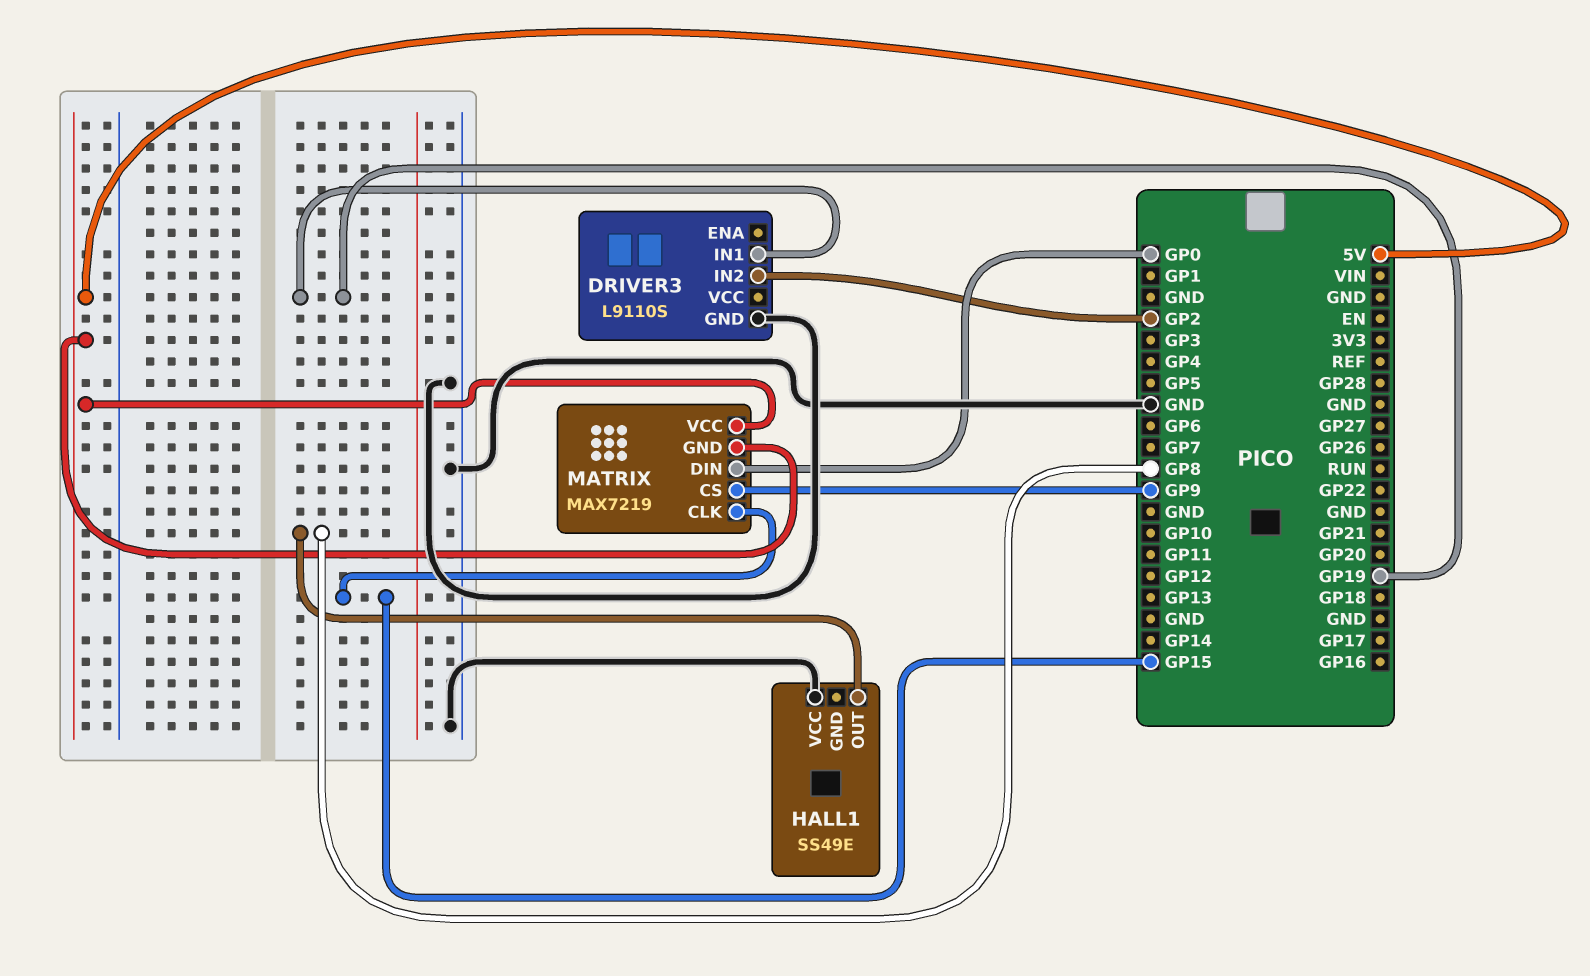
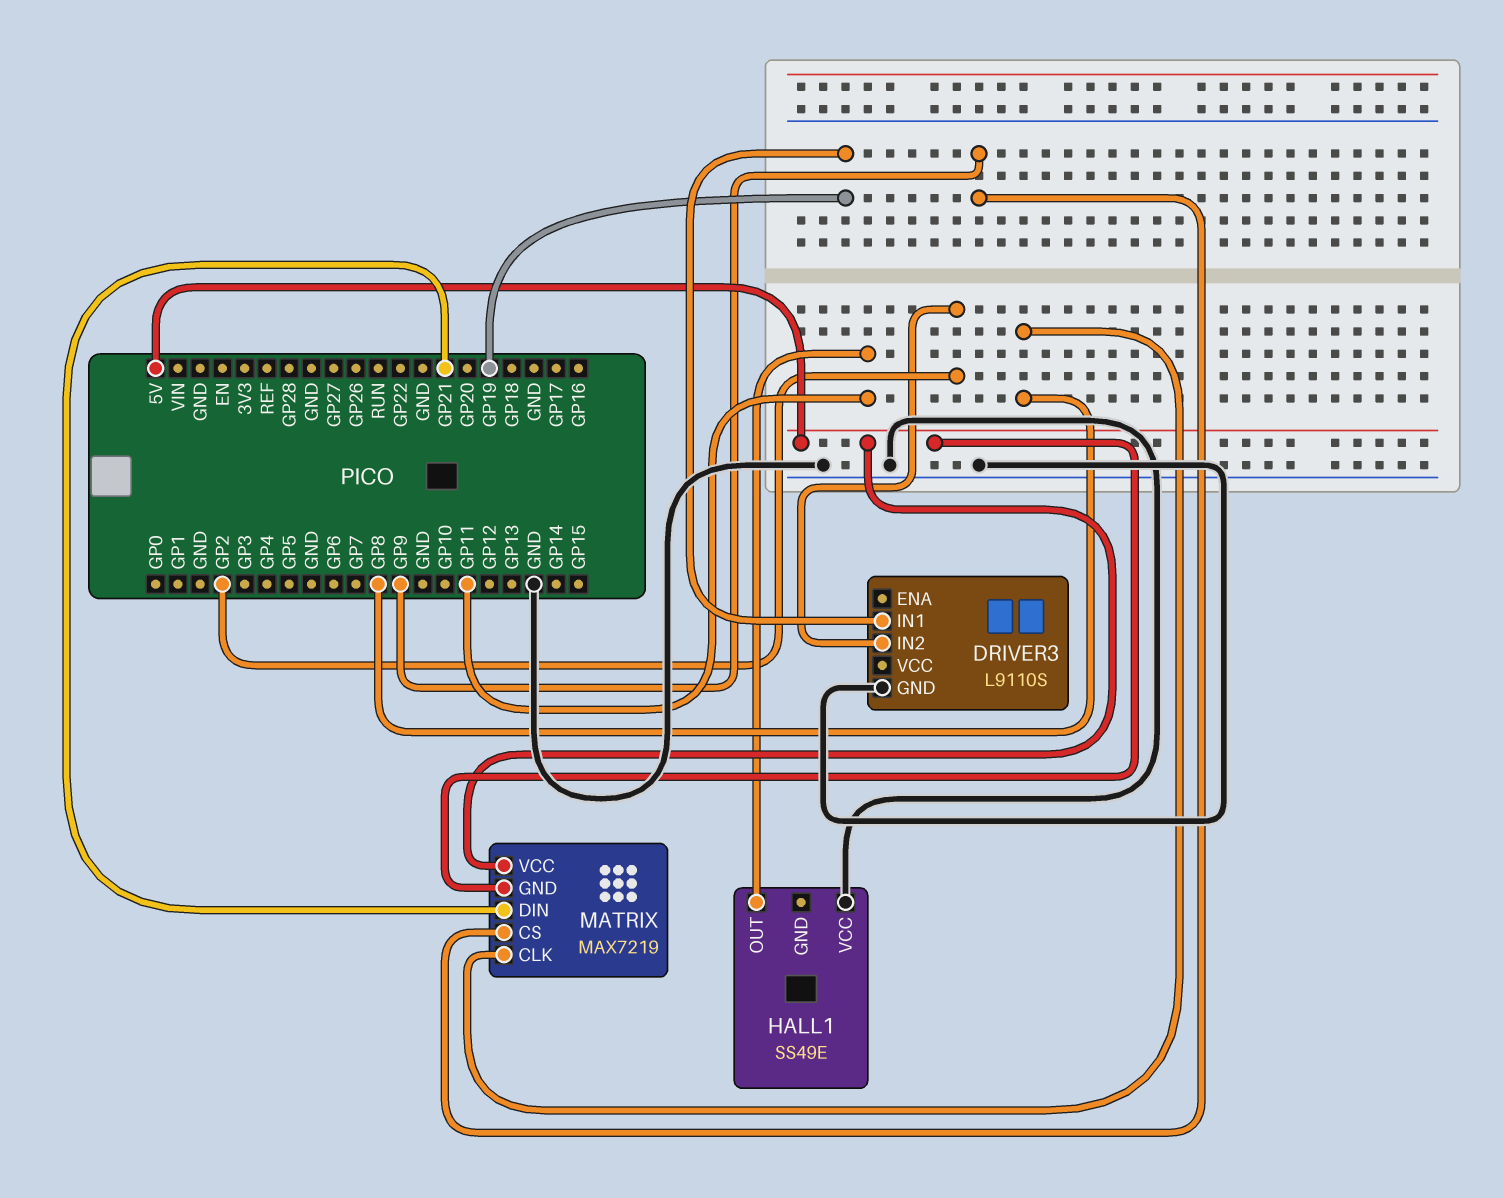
HALL1 pin OUT: GP8 -> GP11
MATRIX pin CLK: GP15 -> GP8
MATRIX pin DIN: GP0 -> GP21

